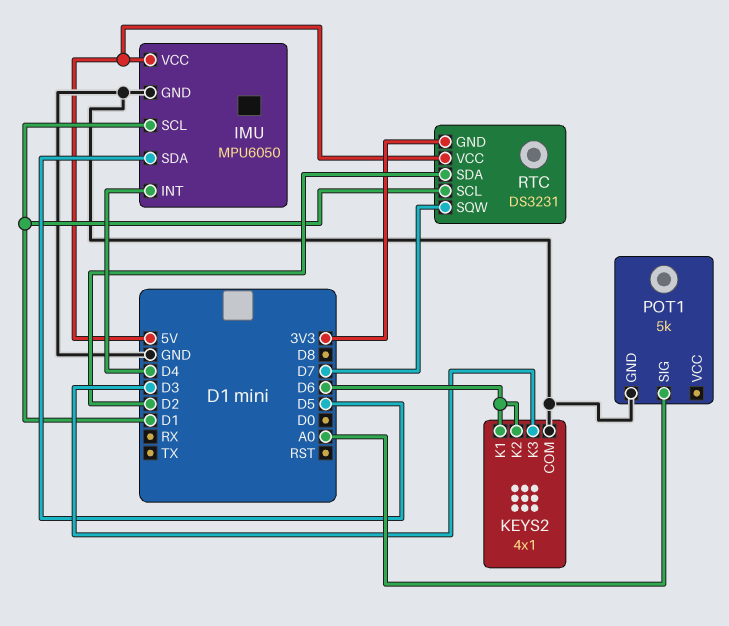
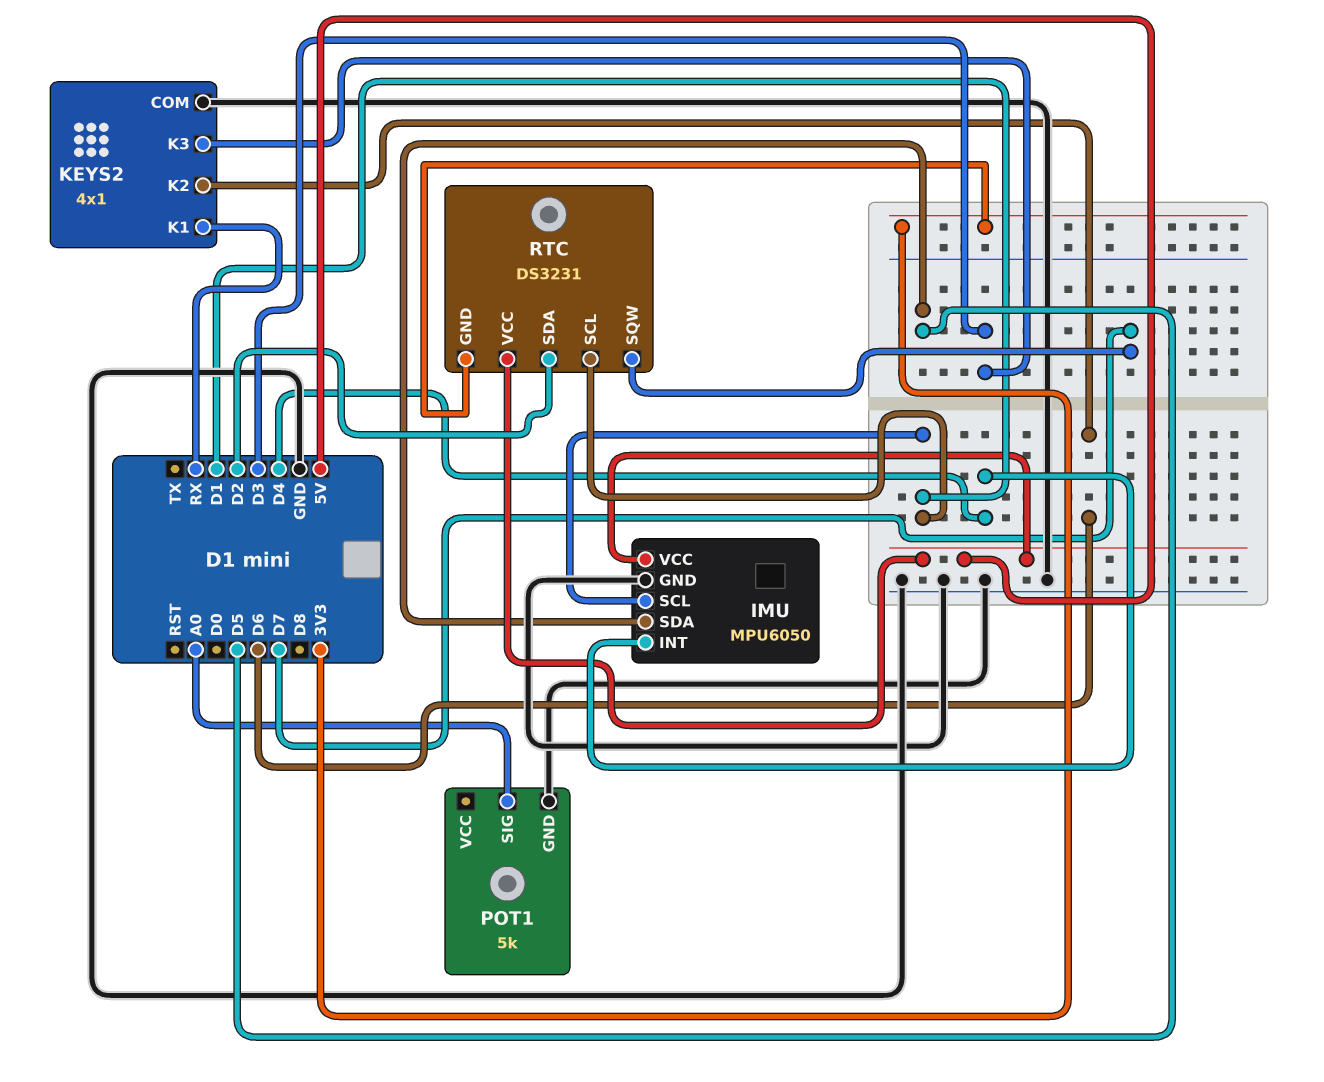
KEYS2 pin K1: D6 -> RX

